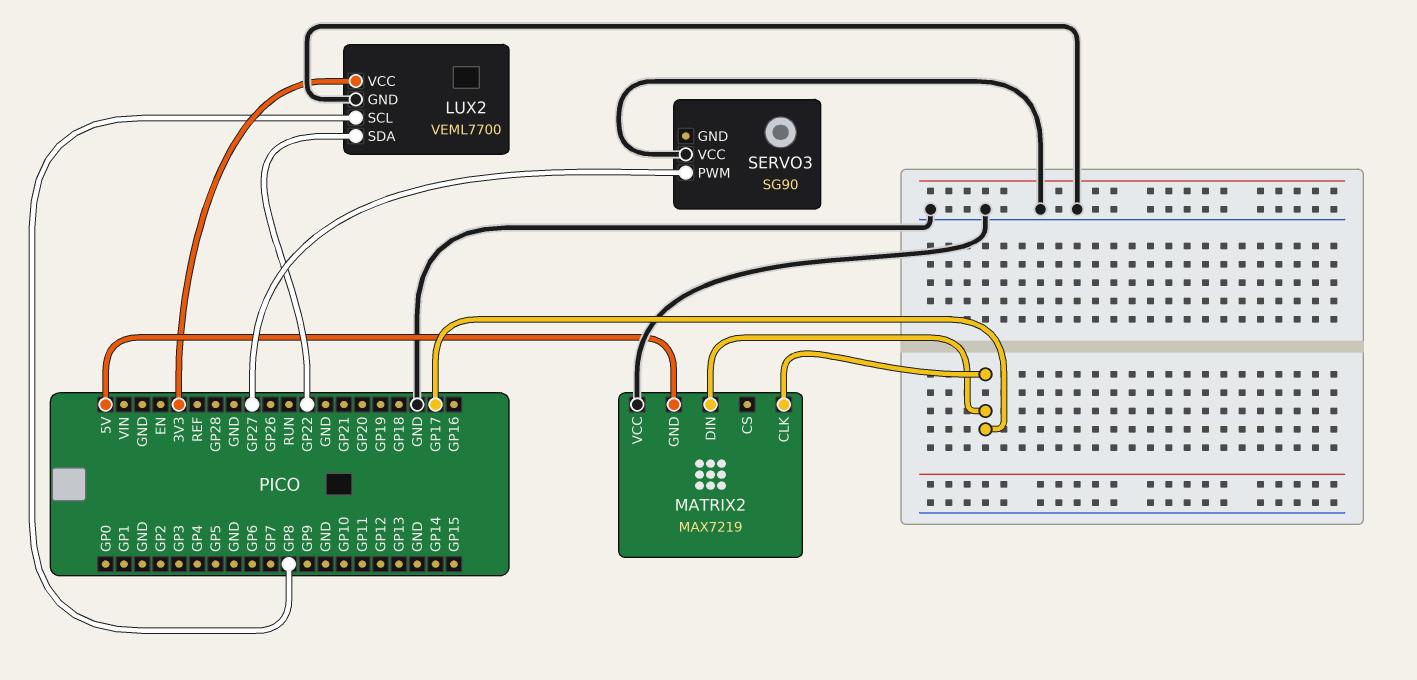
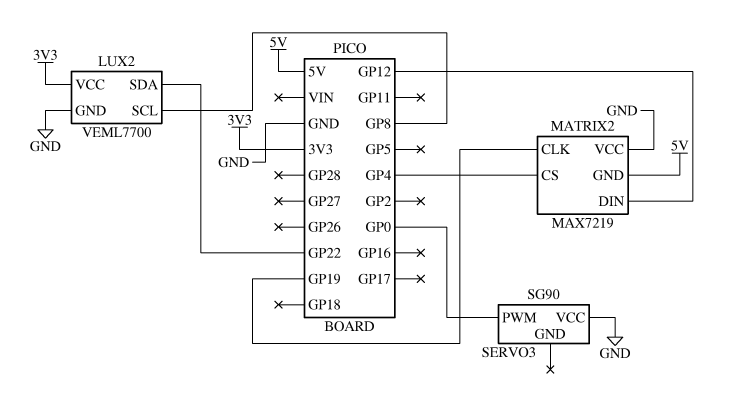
MATRIX2 pin CLK: GP17 -> GP19
MATRIX2 pin CS: none -> GP4
MATRIX2 pin DIN: GP17 -> GP12
SERVO3 pin PWM: GP27 -> GP0

